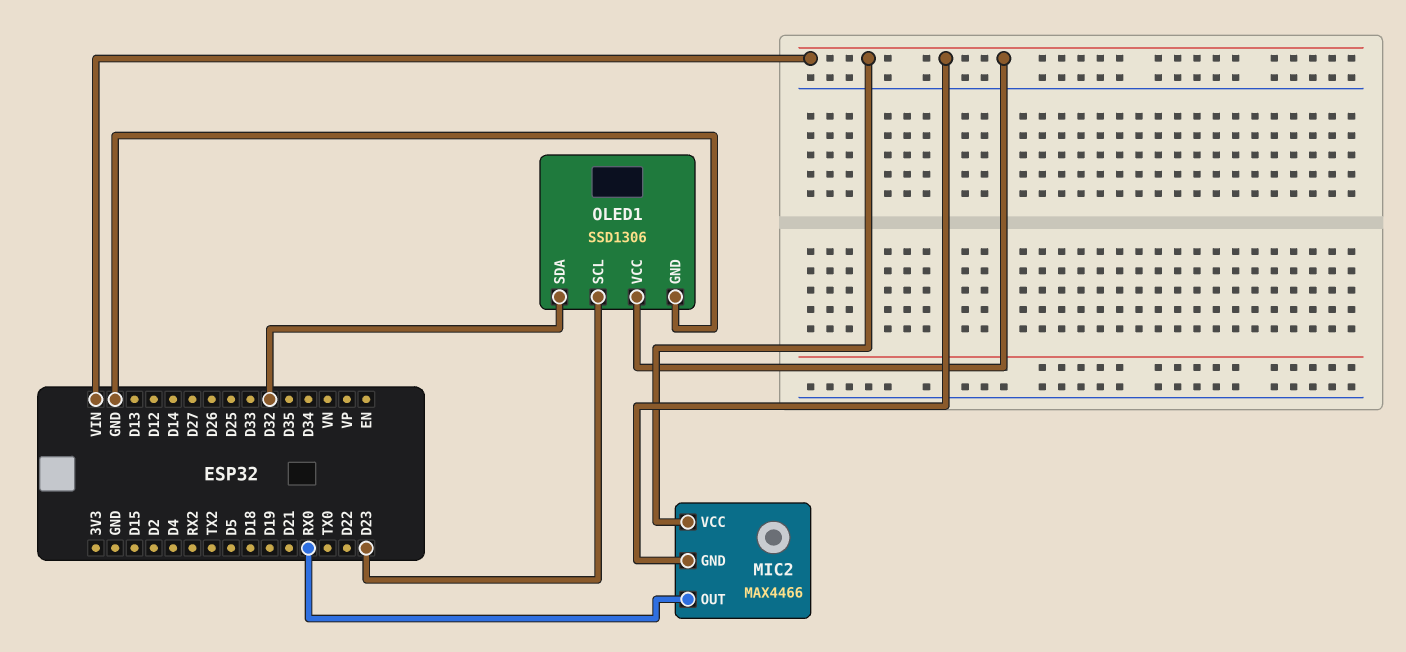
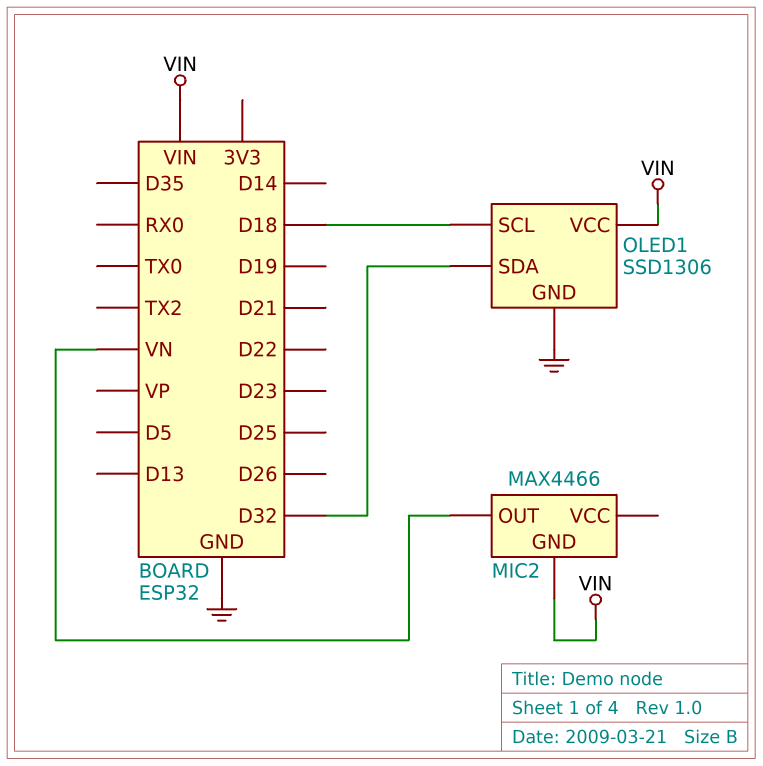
MIC2 pin OUT: RX0 -> VN
MIC2 pin VCC: VIN -> none
OLED1 pin SCL: D23 -> D18

